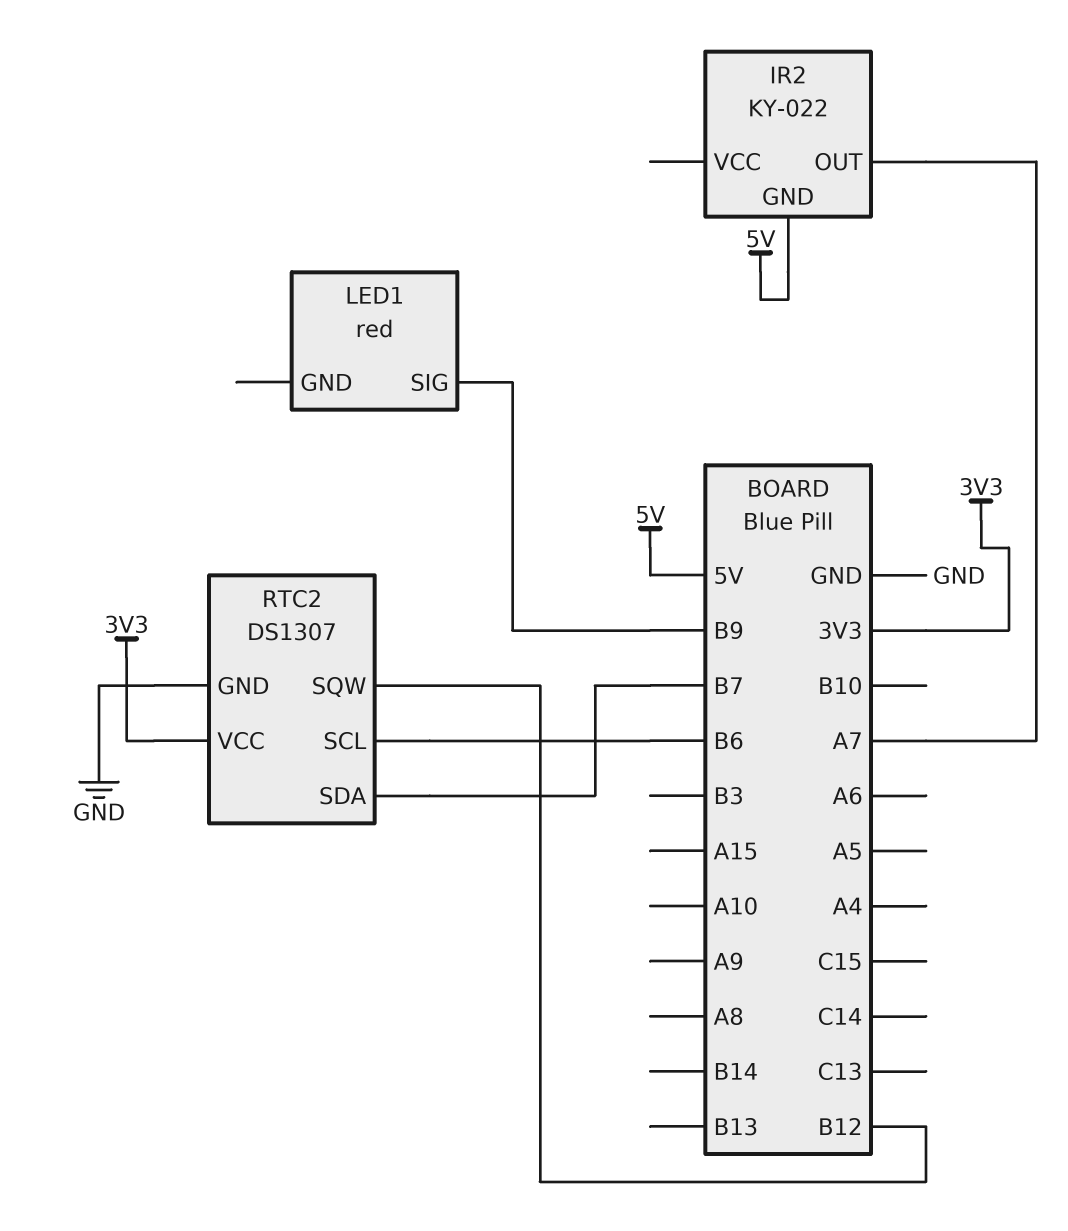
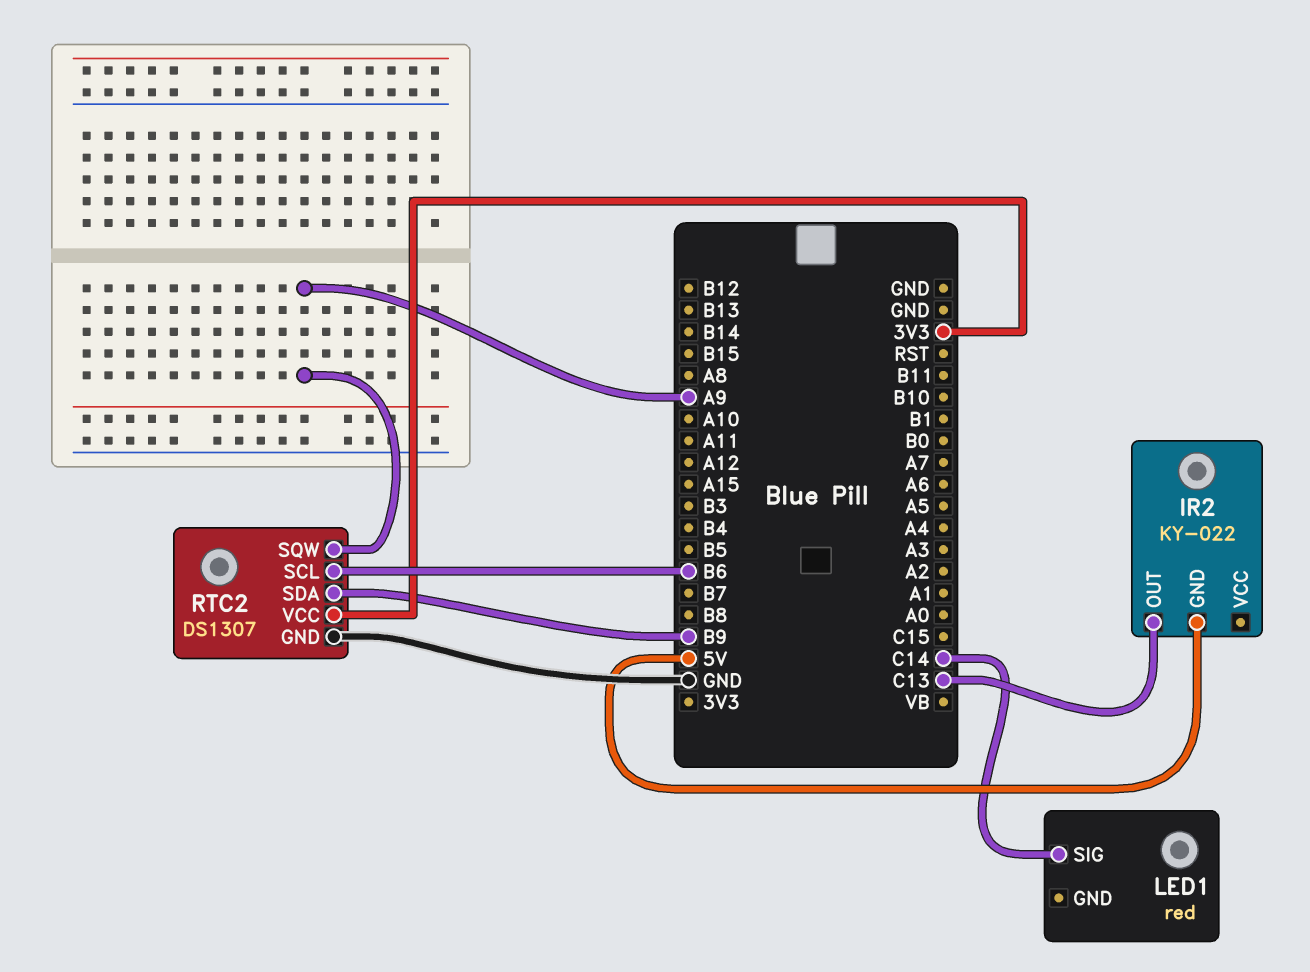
IR2 pin OUT: A7 -> C13
LED1 pin SIG: B9 -> C14
RTC2 pin SDA: B7 -> B9
RTC2 pin SQW: B12 -> A9

